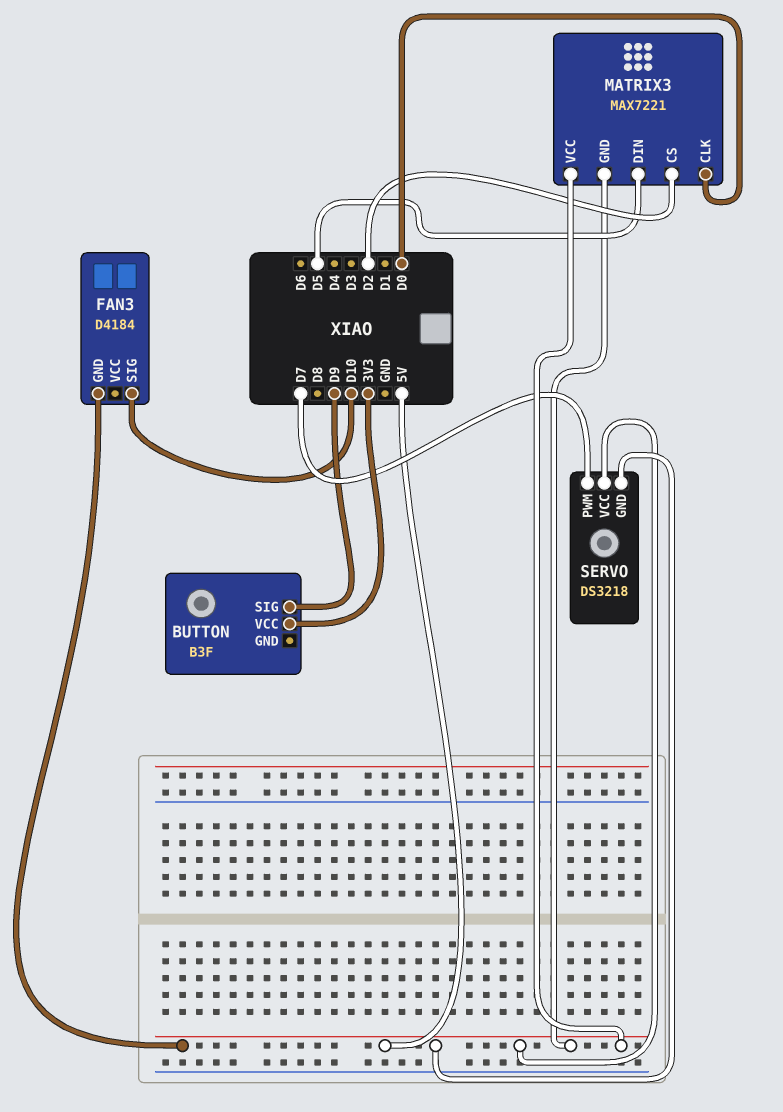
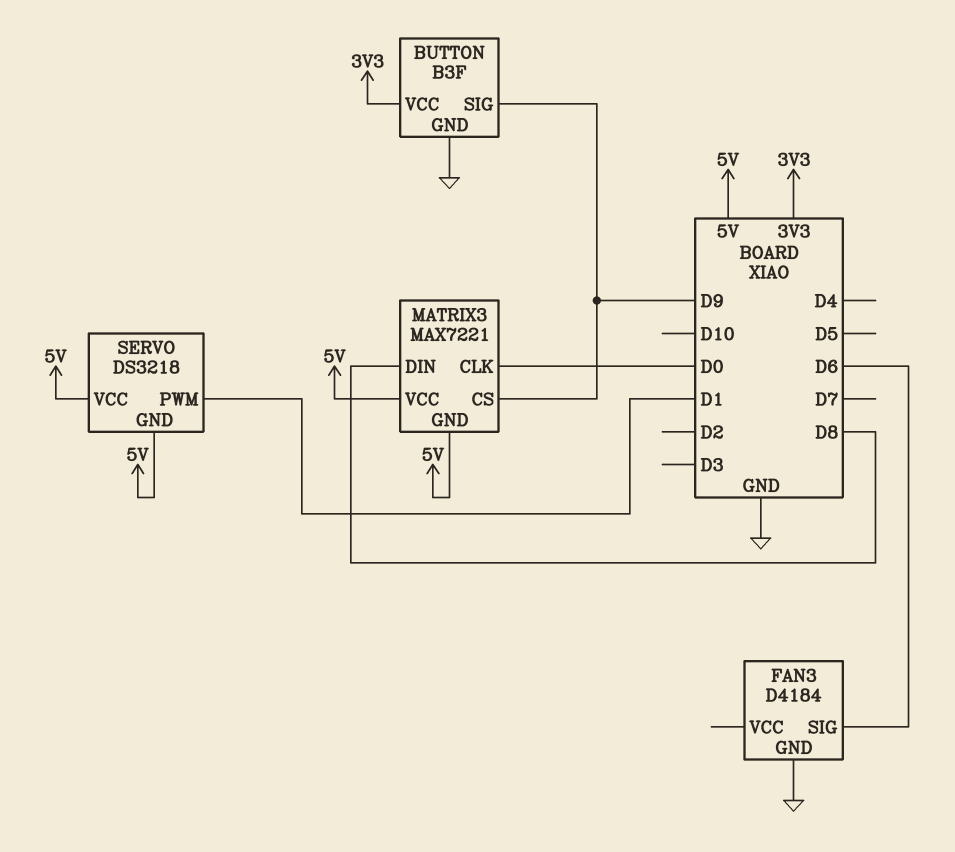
BUTTON pin GND: none -> GND
FAN3 pin GND: 5V -> GND
FAN3 pin SIG: D10 -> D6
MATRIX3 pin CS: D2 -> D9
MATRIX3 pin DIN: D5 -> D8
SERVO pin PWM: D7 -> D1

